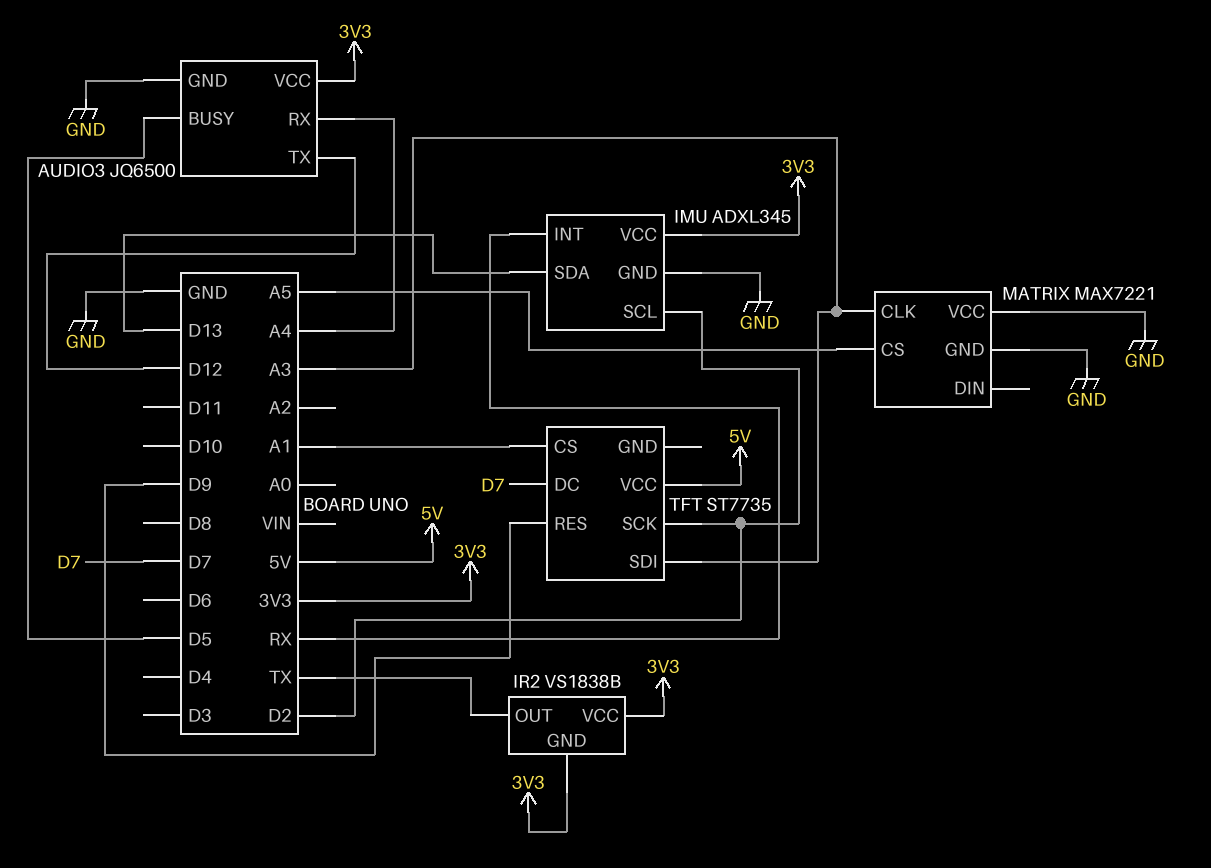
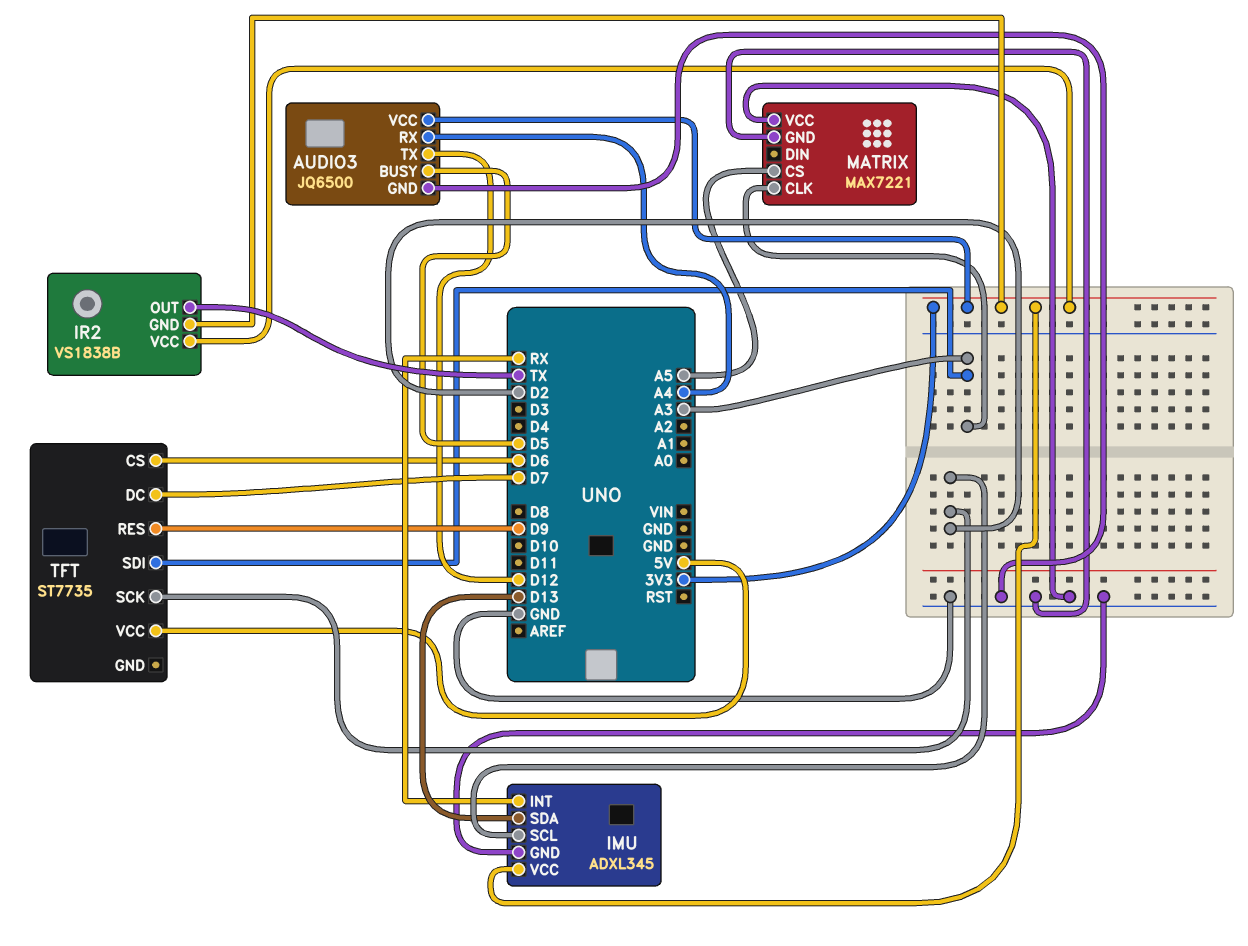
TFT pin CS: A1 -> D6

